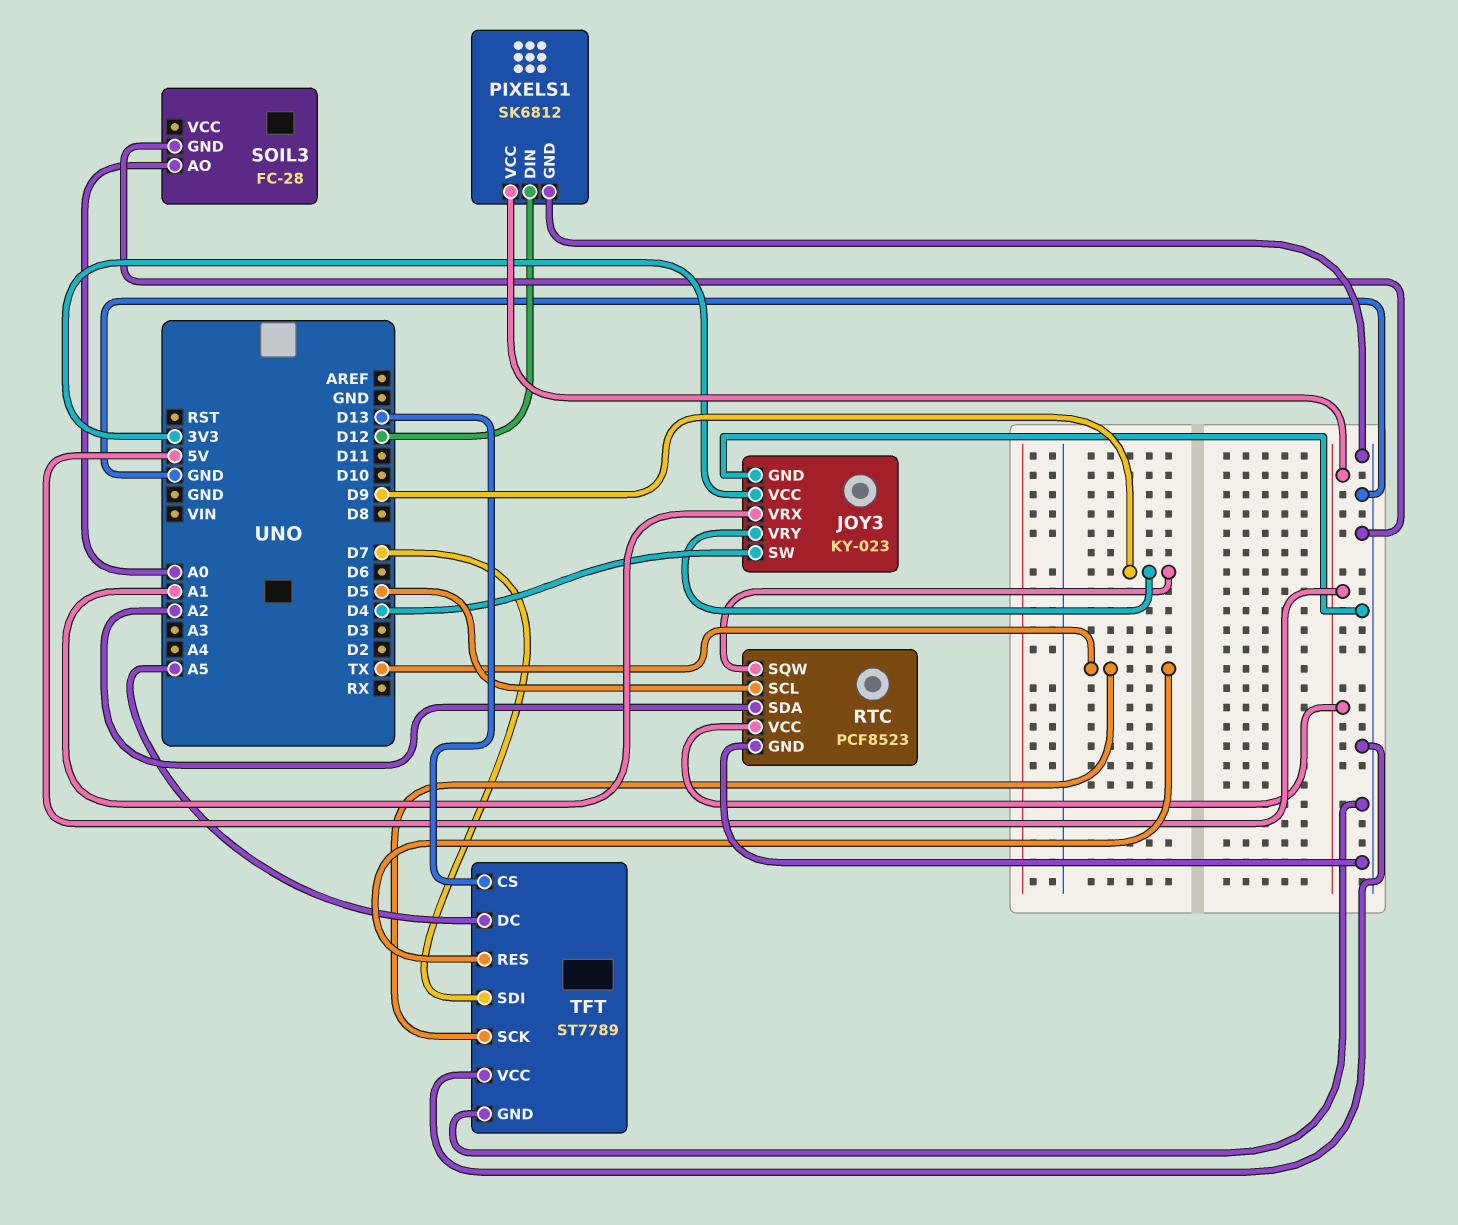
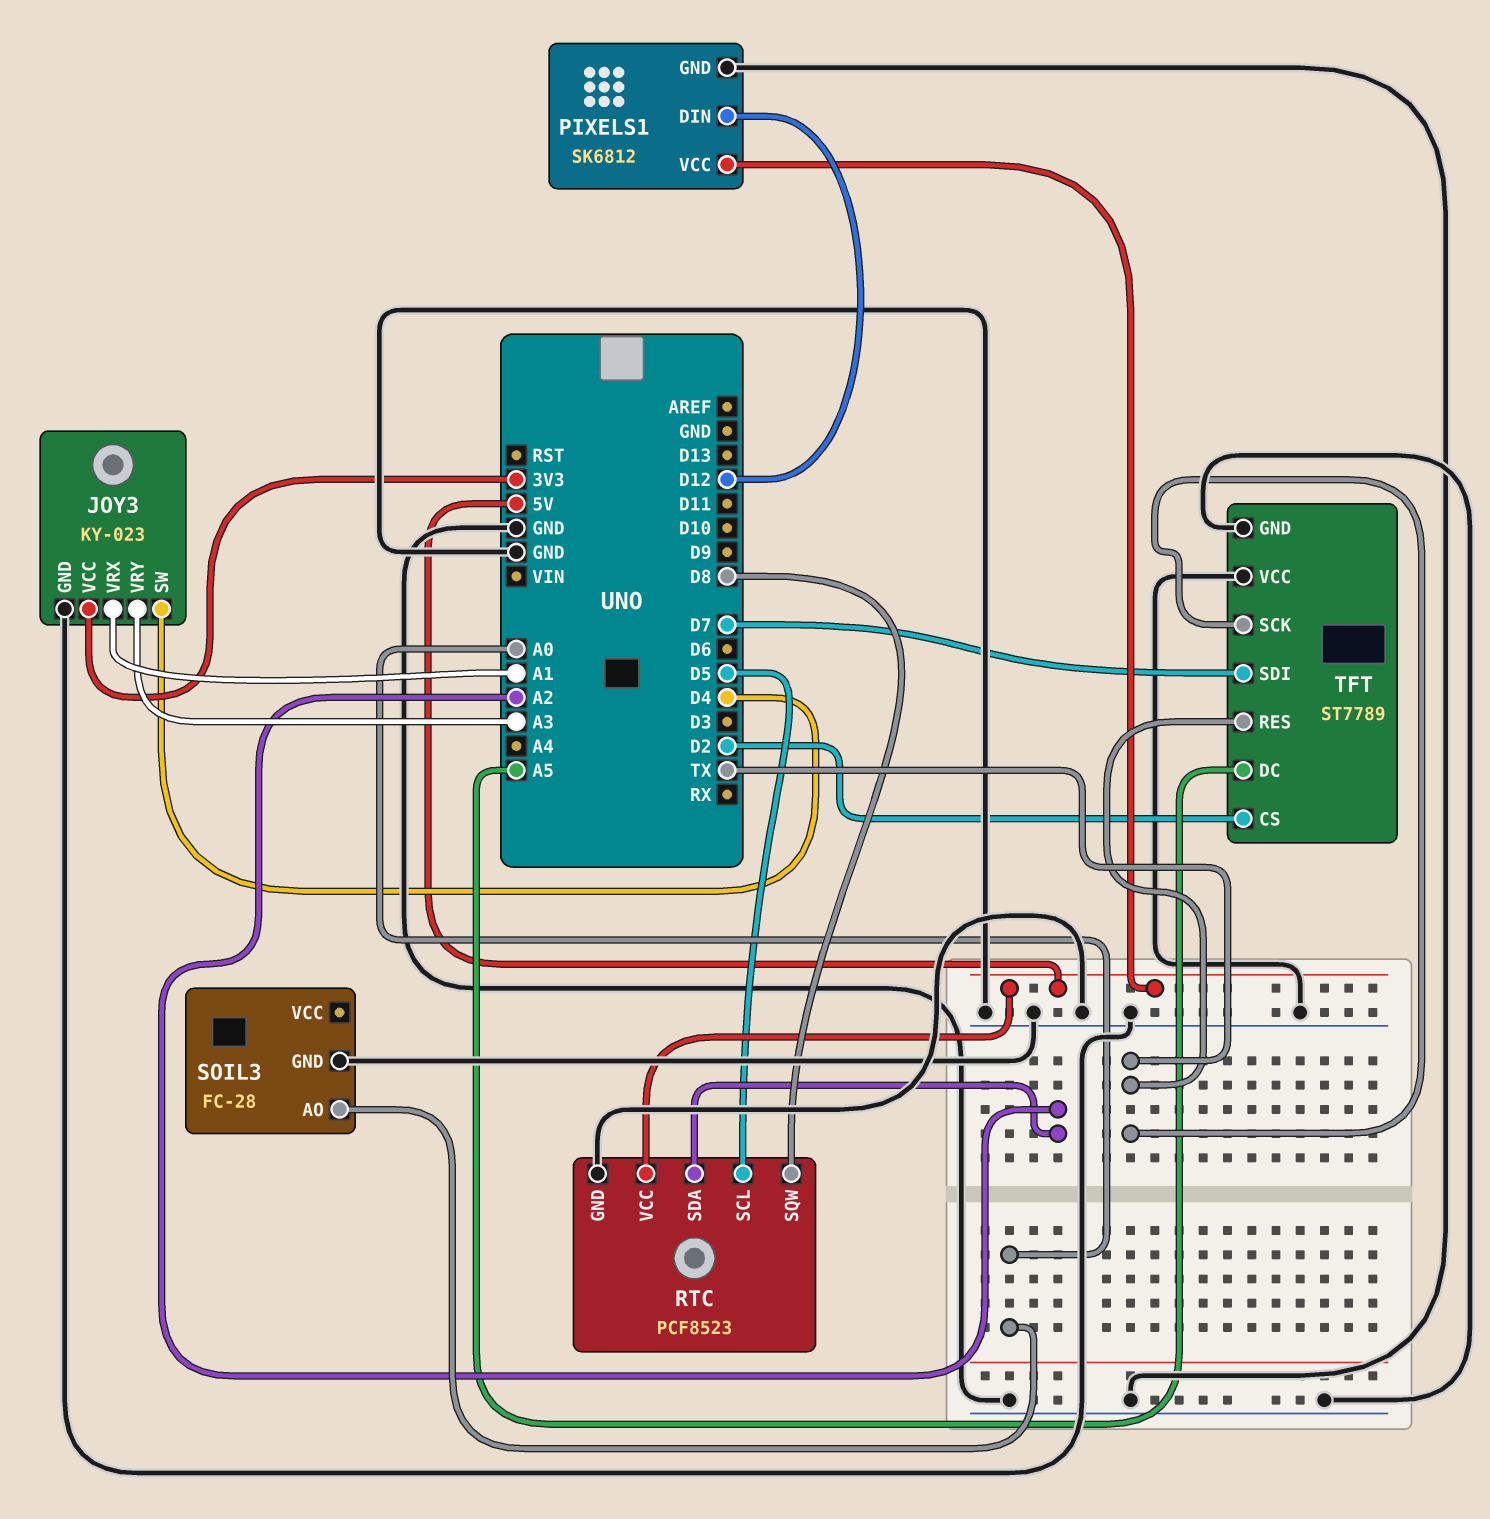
JOY3 pin VRY: D9 -> A3
RTC pin SQW: D9 -> D8
TFT pin CS: D13 -> D2

